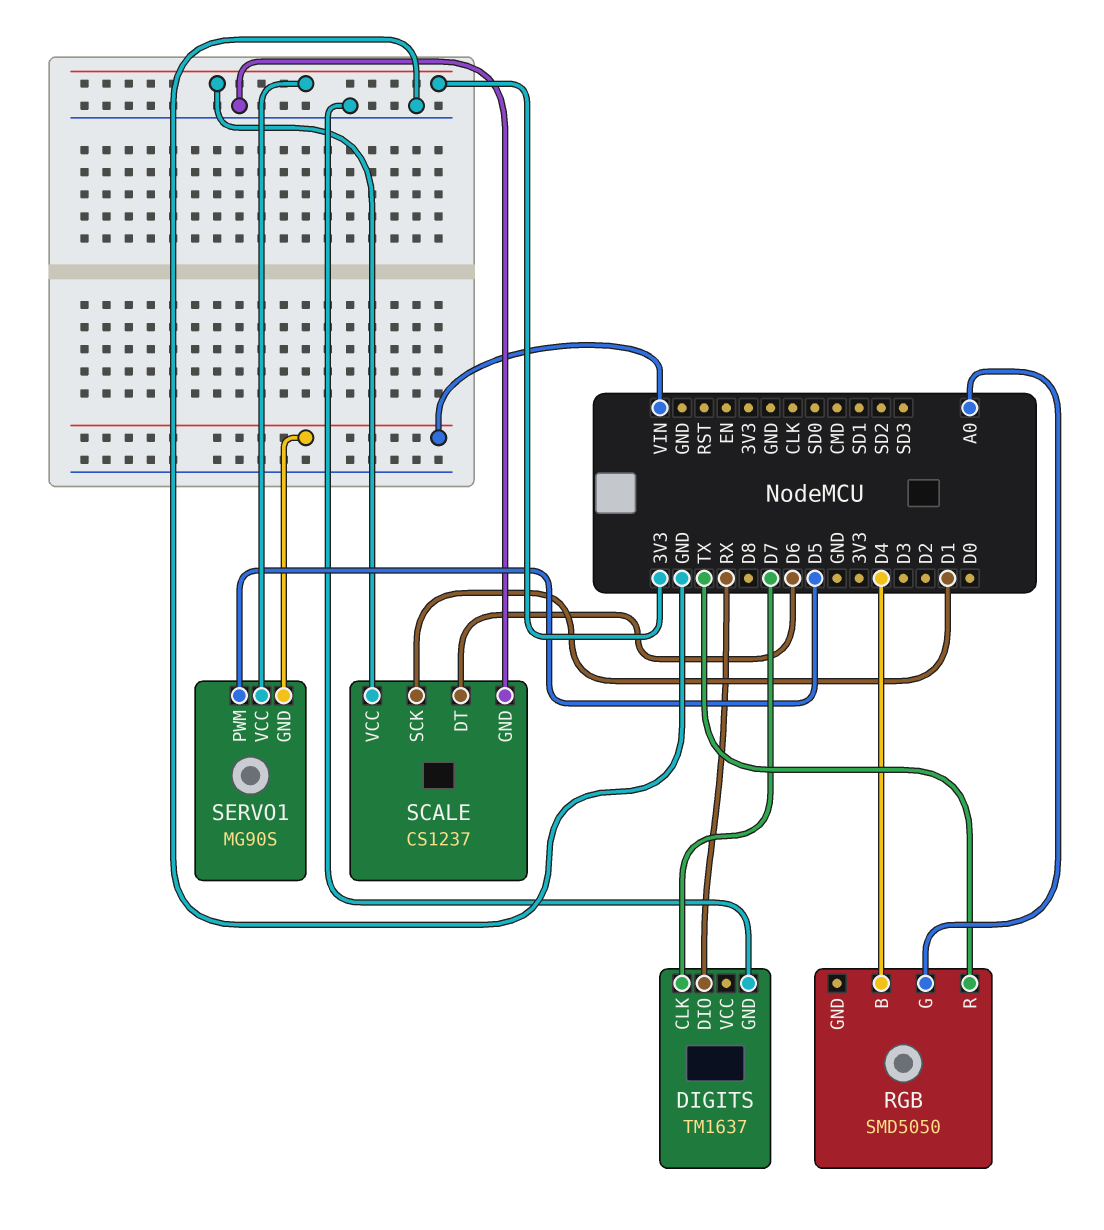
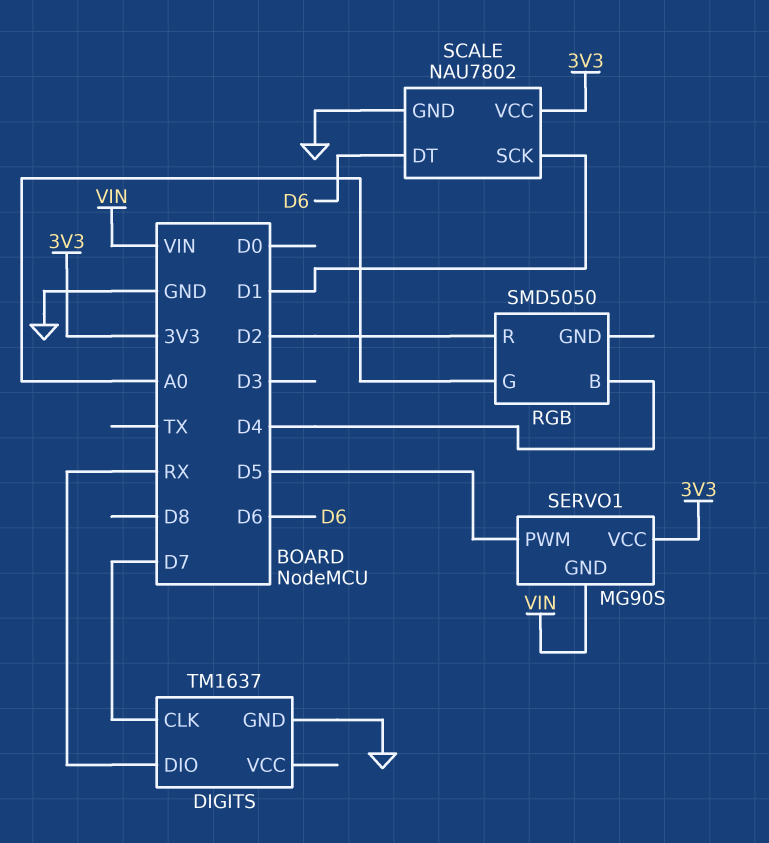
RGB pin R: TX -> D2
SCALE: CS1237 -> NAU7802

